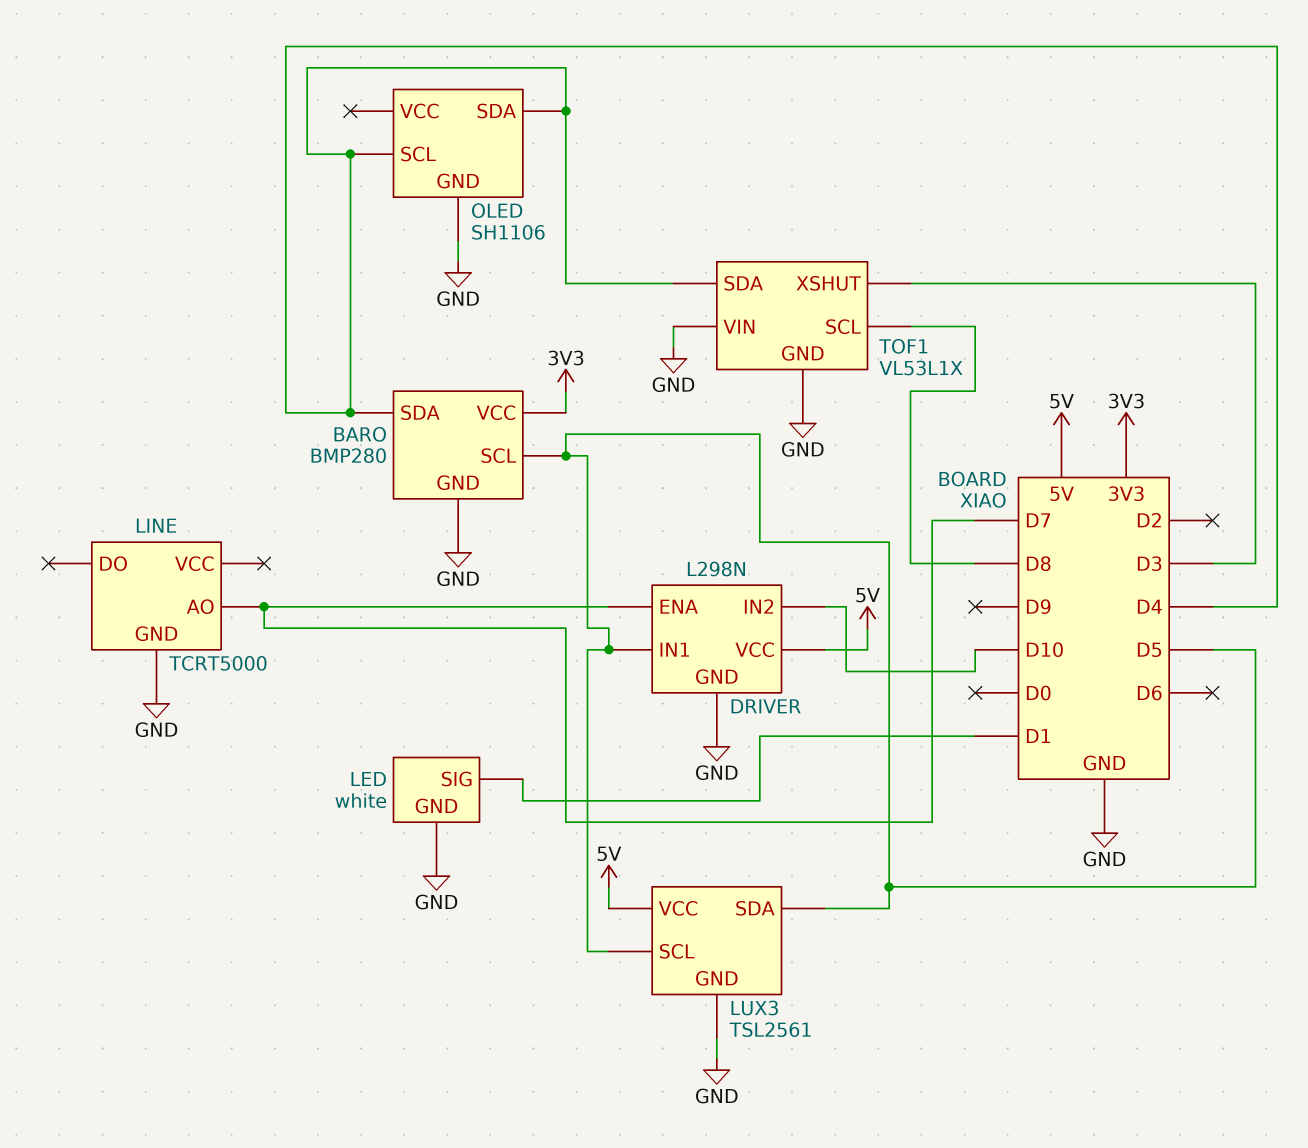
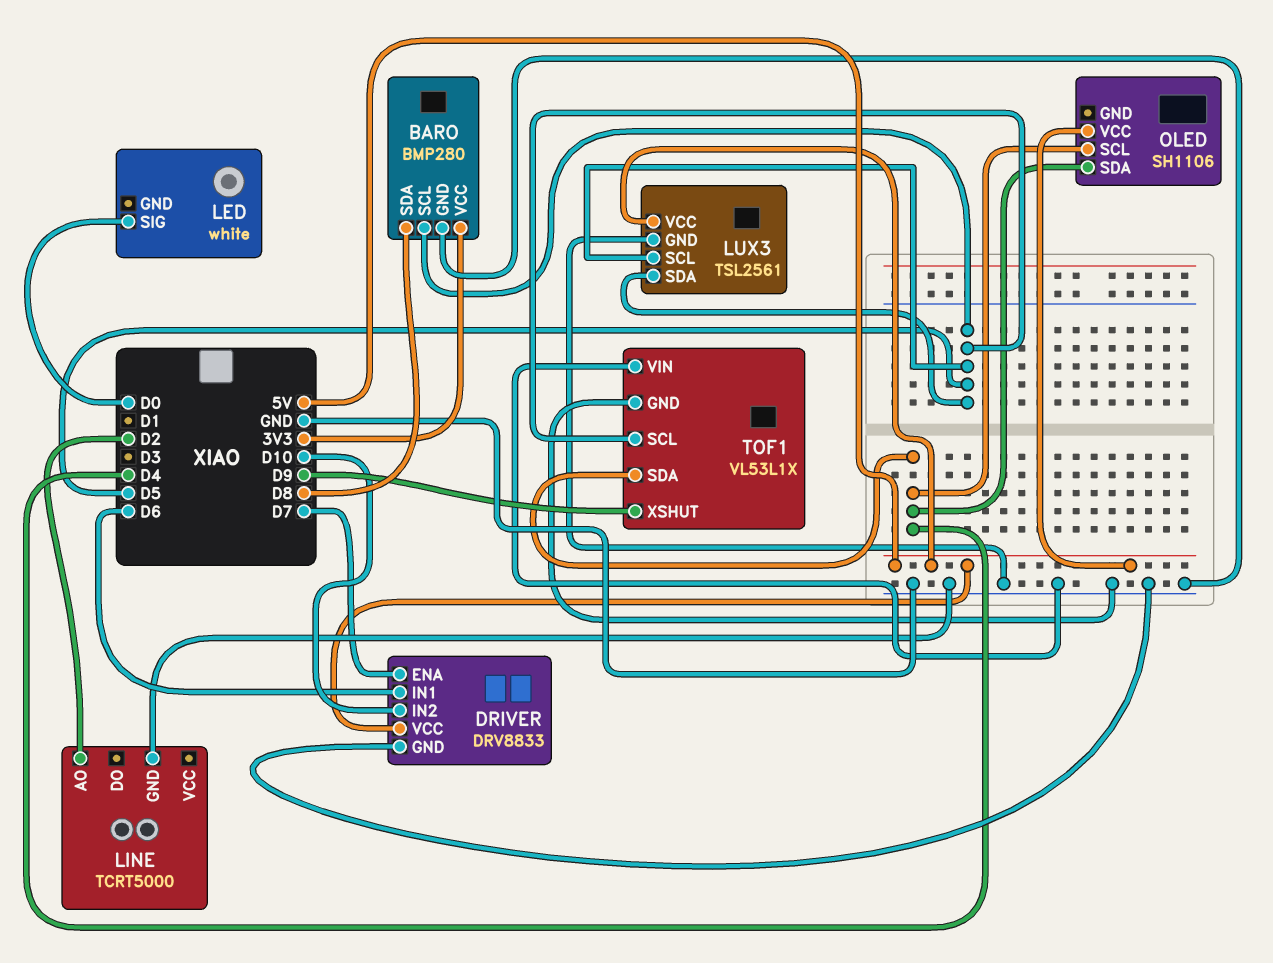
BARO pin SDA: D4 -> D8
DRIVER: L298N -> DRV8833
DRIVER pin IN1: D5 -> D6
LED pin GND: GND -> none
LED pin SIG: D1 -> D0
LINE pin AO: D7 -> D2
OLED pin GND: GND -> none
OLED pin VCC: none -> 5V
TOF1 pin SCL: D8 -> D5
TOF1 pin XSHUT: D3 -> D9

